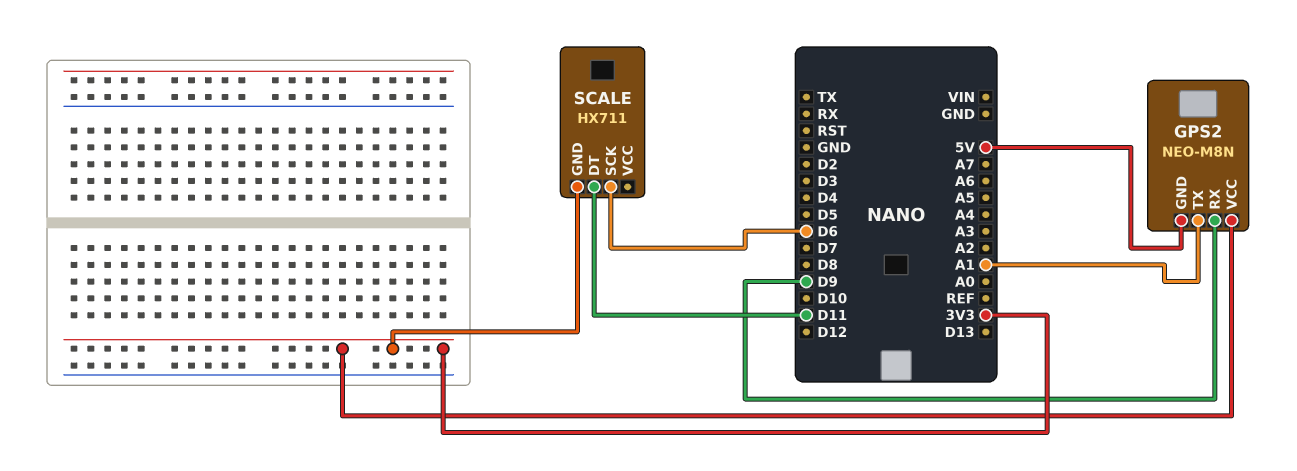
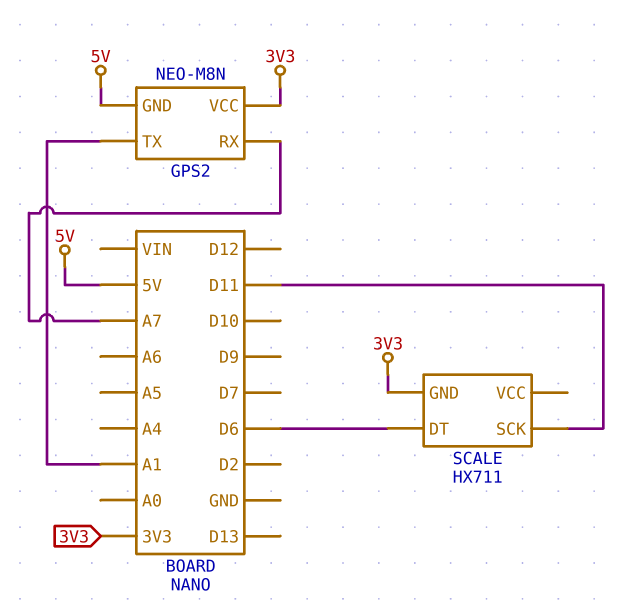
GPS2 pin RX: D9 -> A7
SCALE pin DT: D11 -> D6
SCALE pin SCK: D6 -> D11

